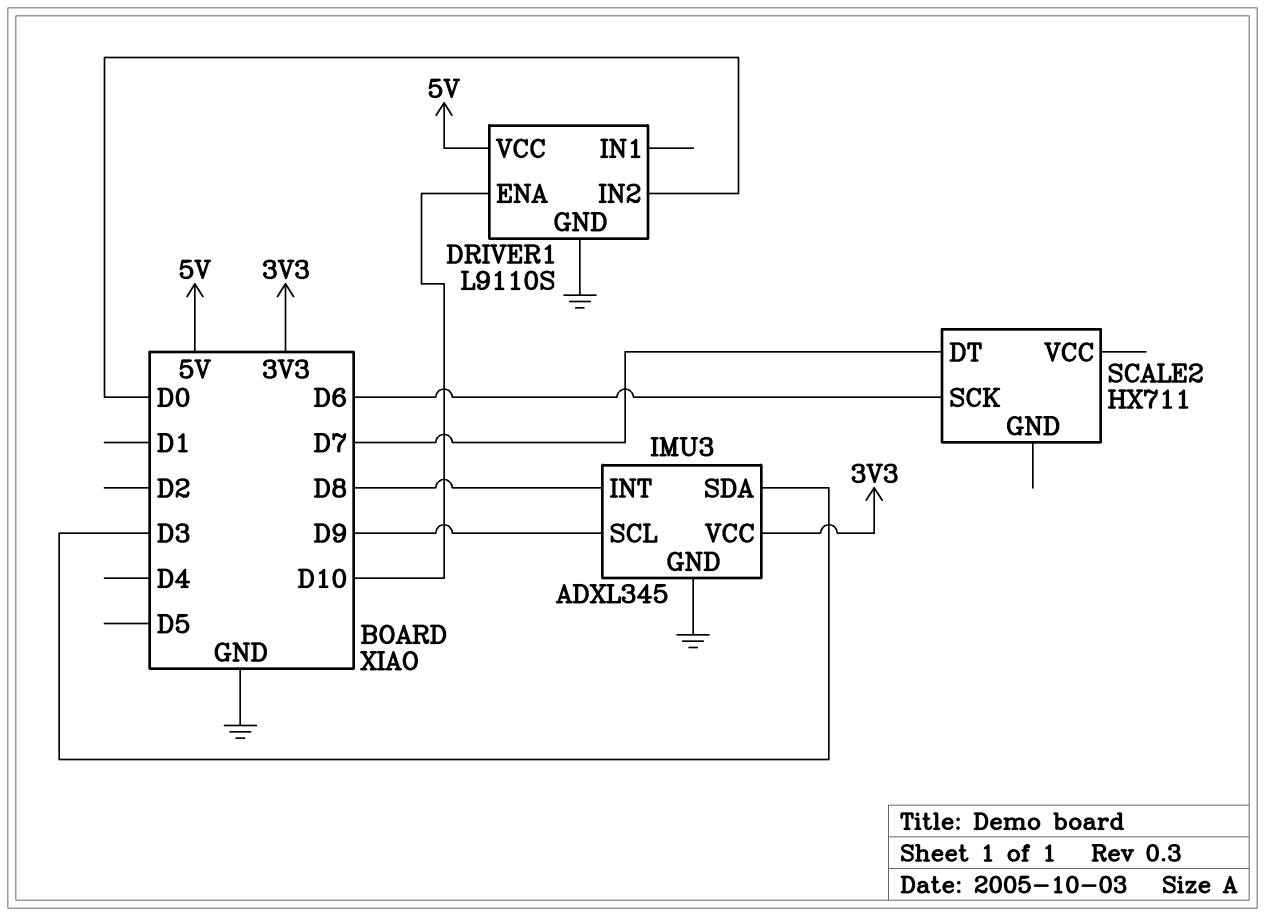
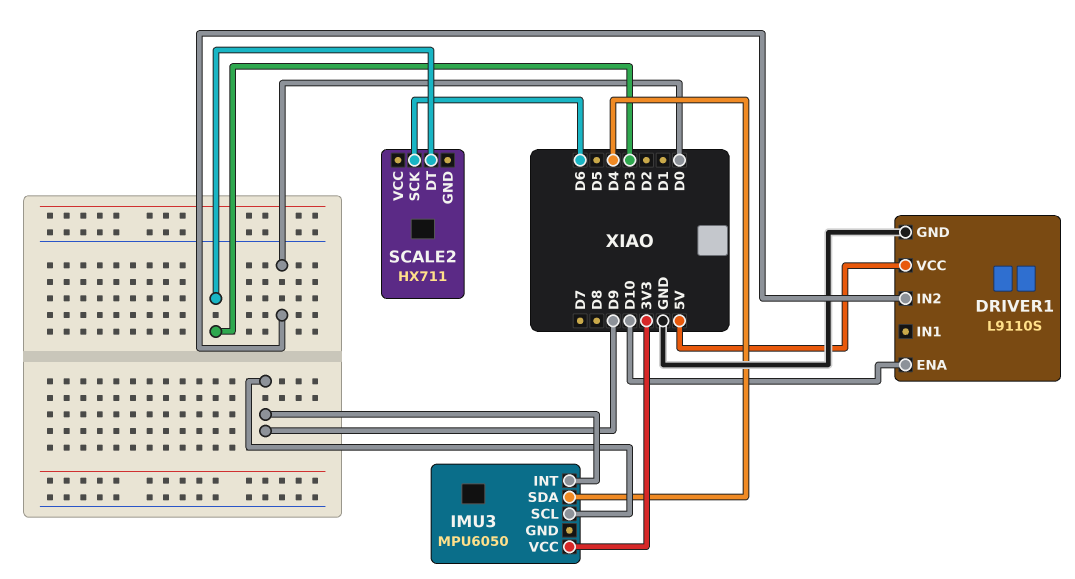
IMU3: ADXL345 -> MPU6050
IMU3 pin GND: GND -> none
IMU3 pin INT: D8 -> D9
IMU3 pin SDA: D3 -> D4
SCALE2 pin DT: D7 -> D3

